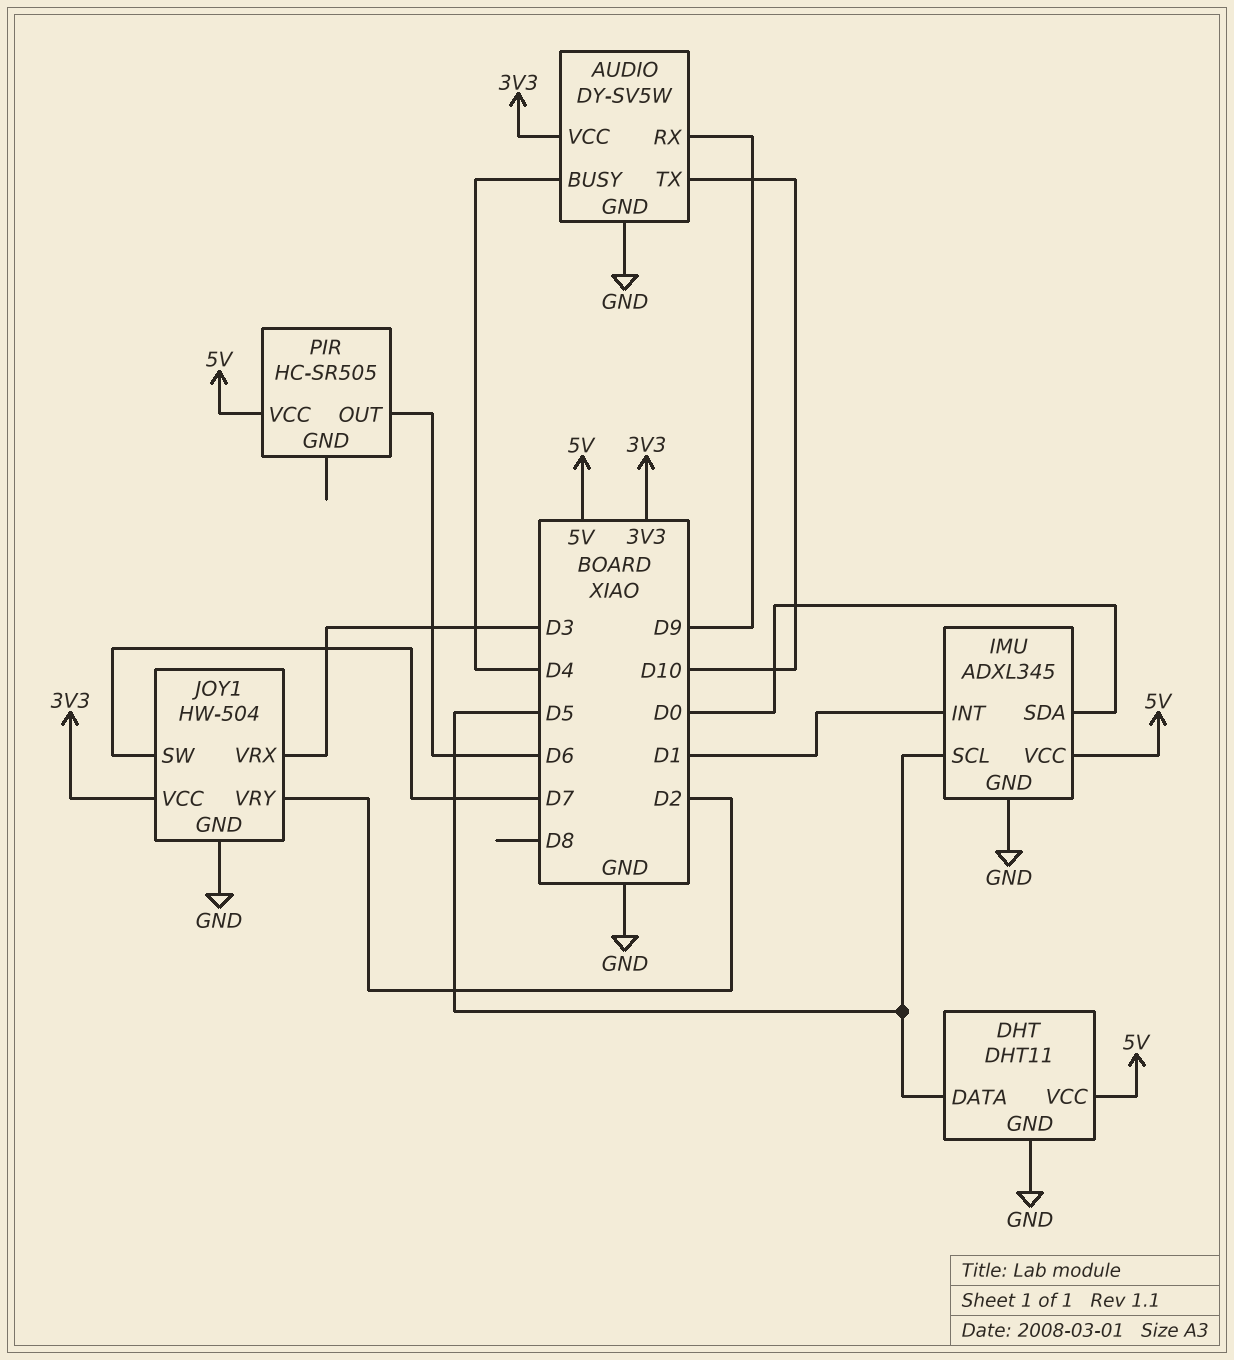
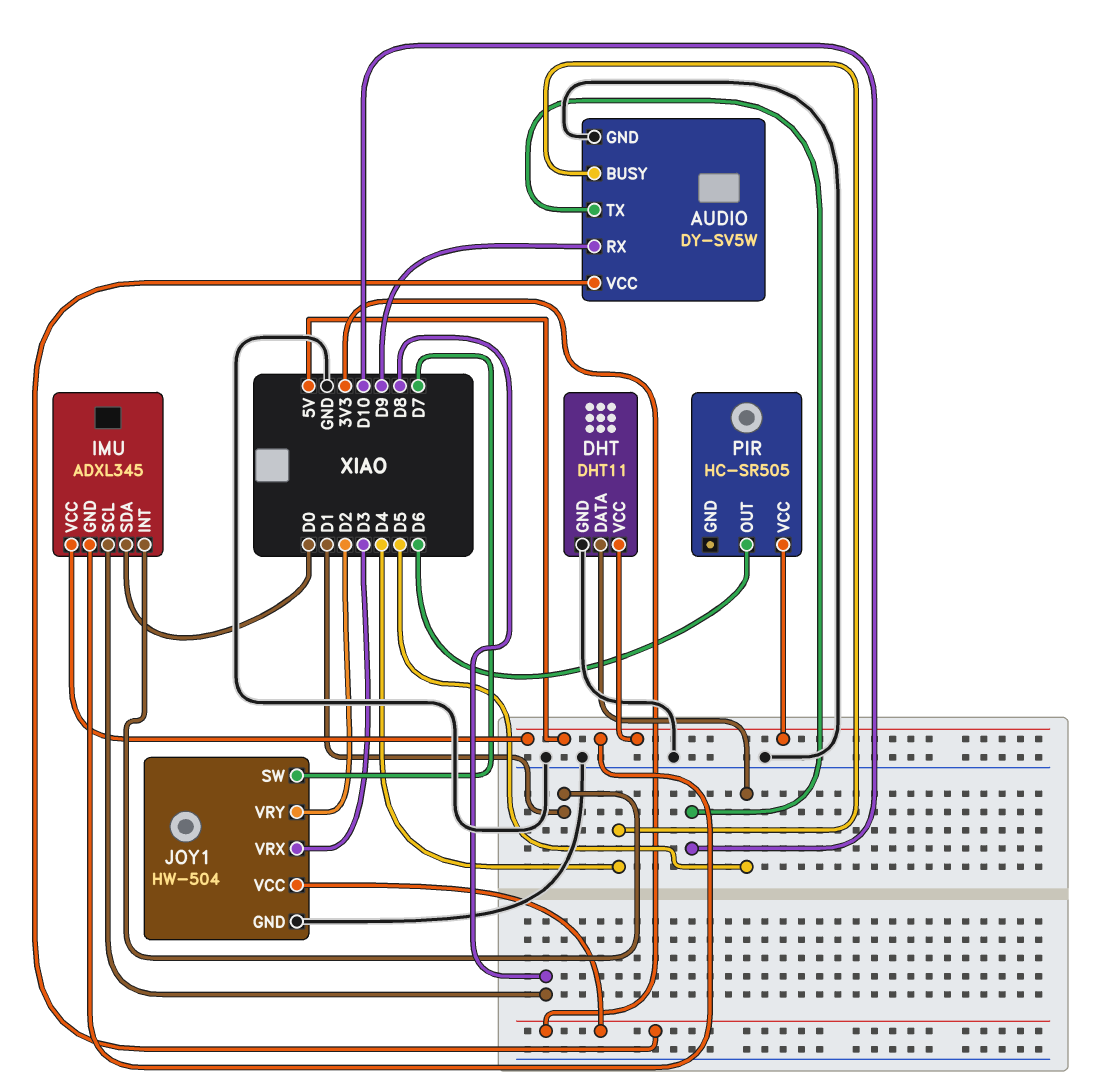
IMU pin GND: GND -> 5V
IMU pin SCL: D5 -> D8

